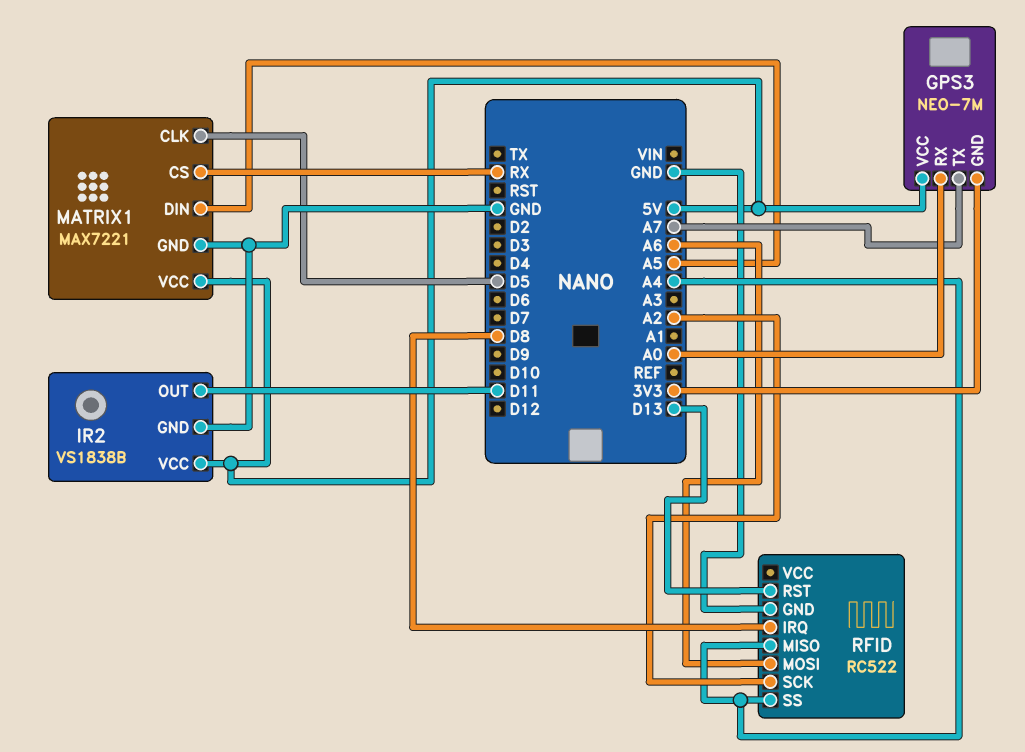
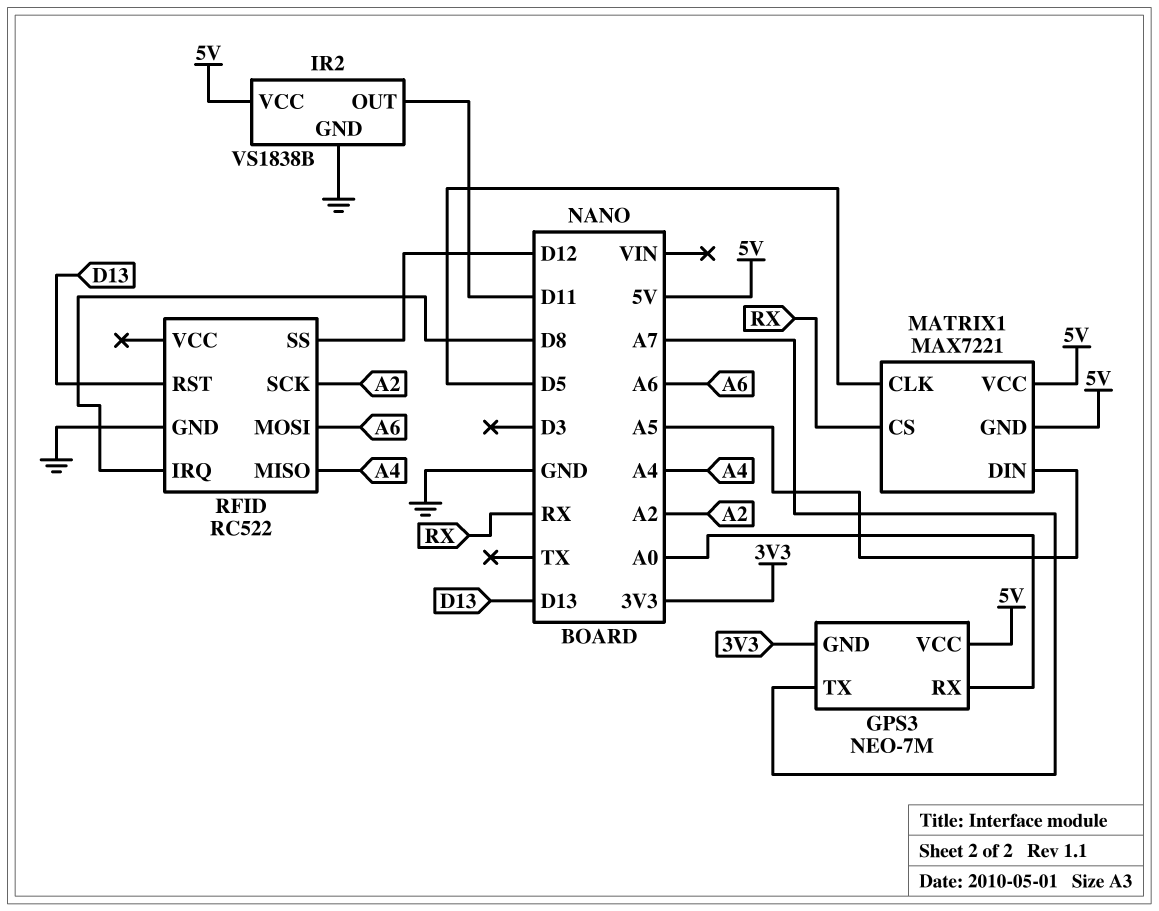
MATRIX1 pin GND: GND -> 5V
RFID pin SS: A4 -> D12

